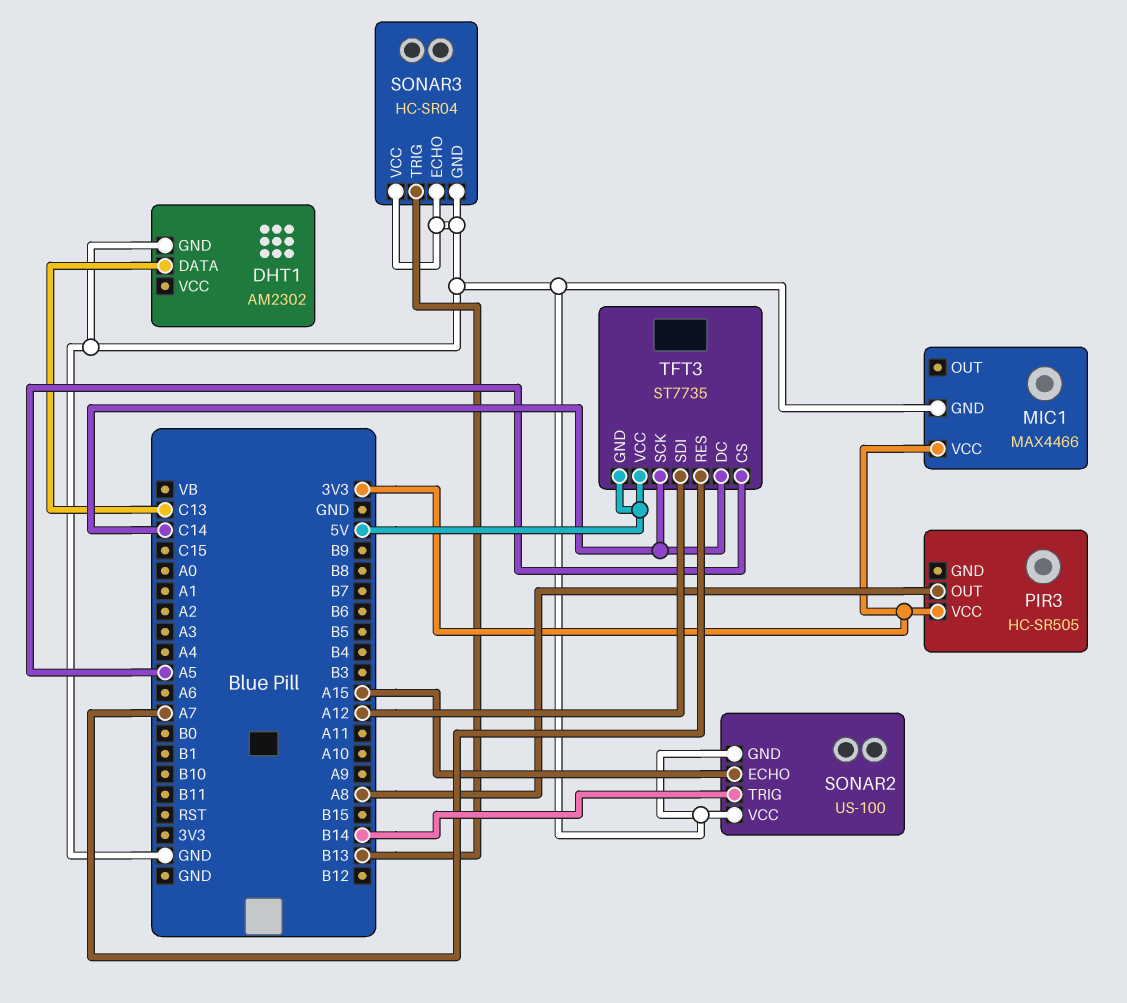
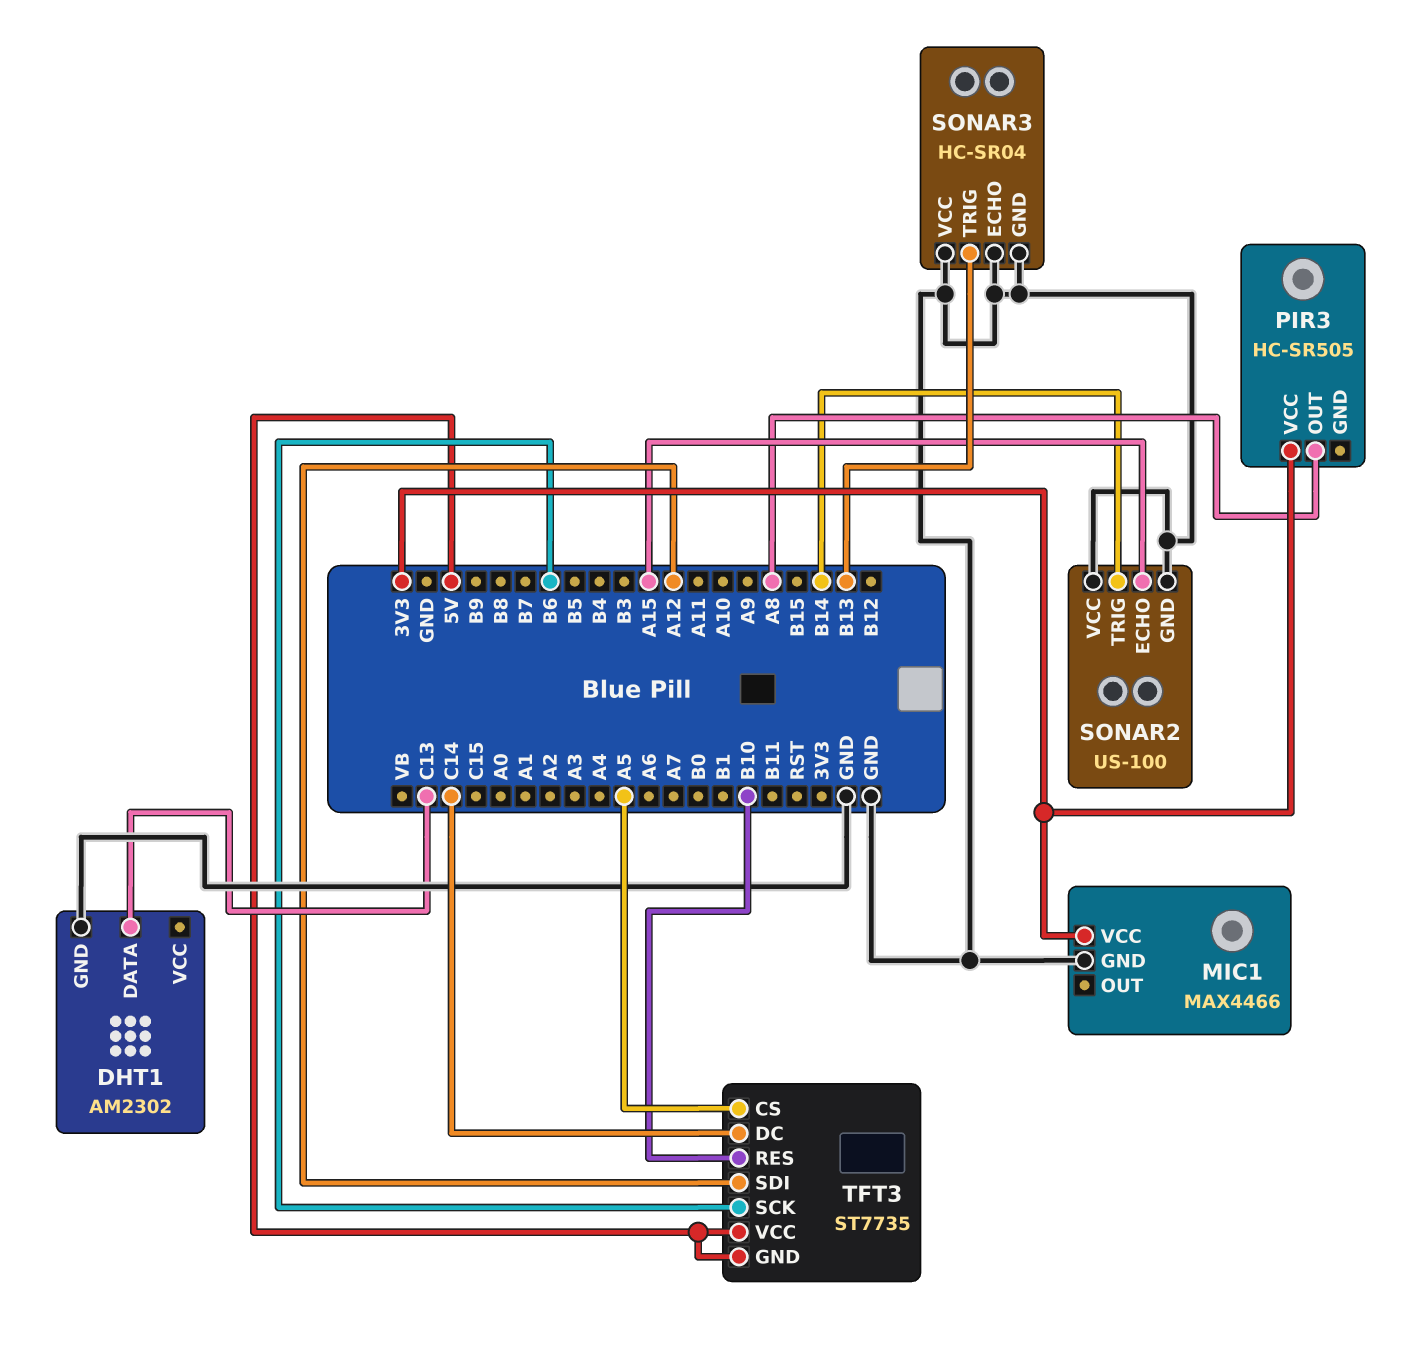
TFT3 pin RES: A7 -> B10
TFT3 pin SCK: C14 -> B6

